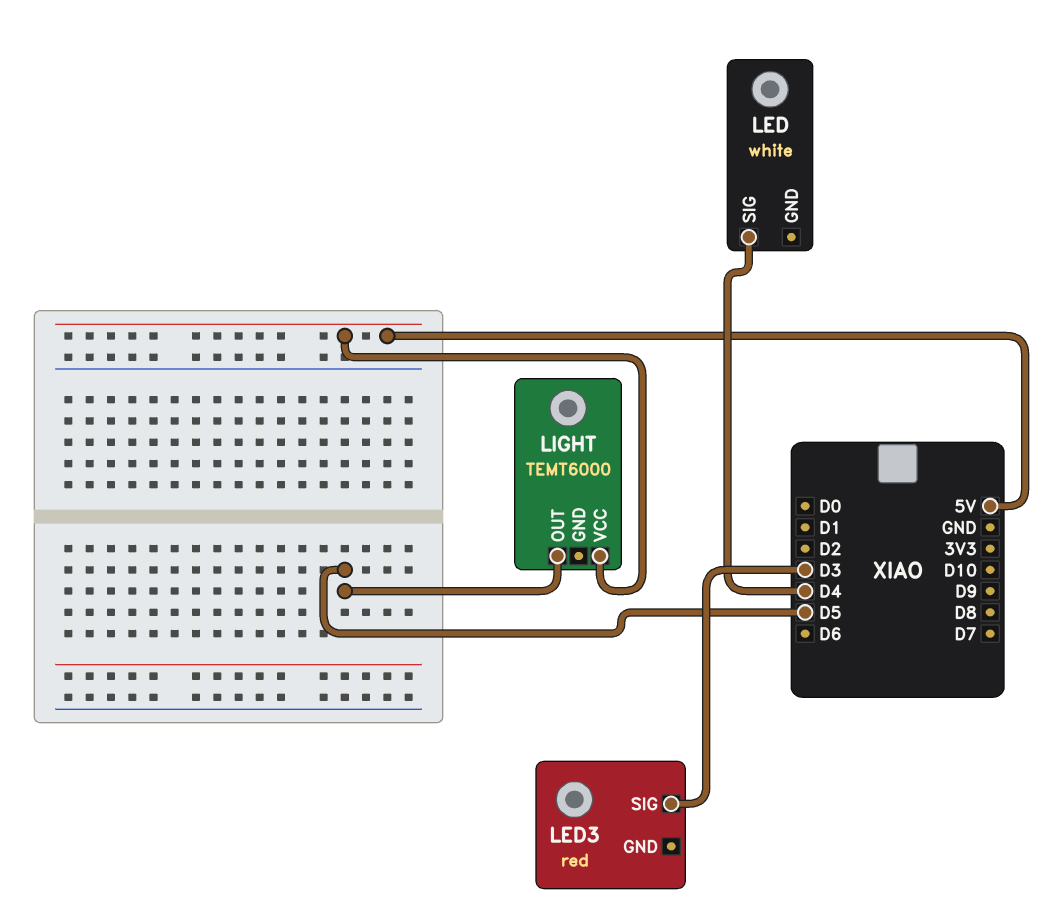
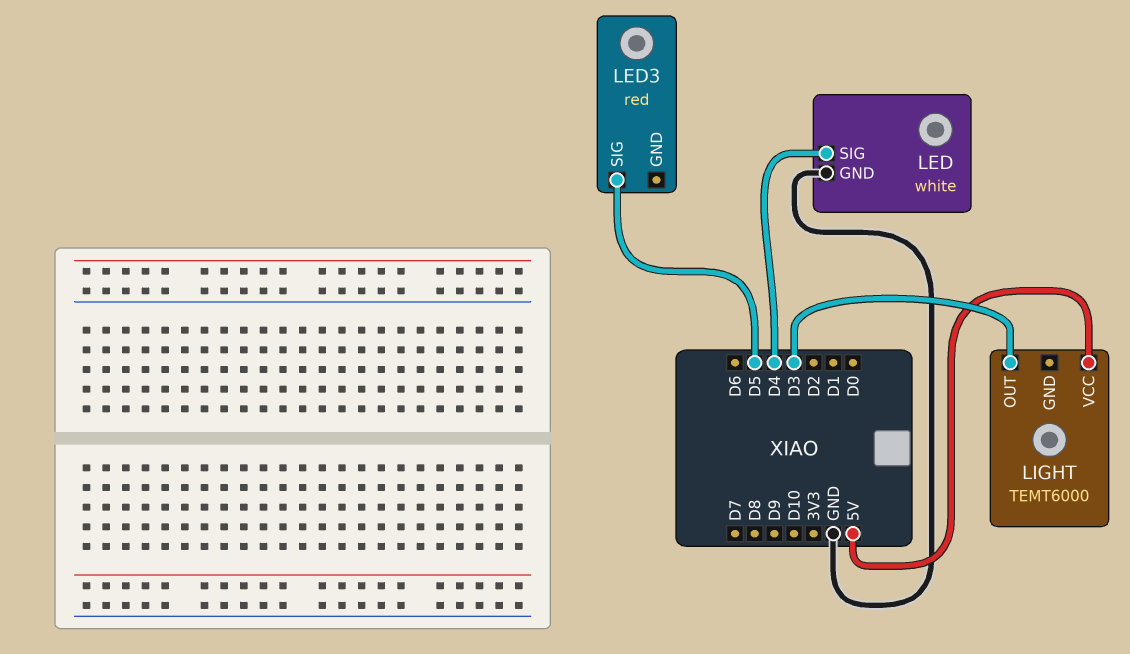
LED pin GND: none -> GND
LED3 pin SIG: D3 -> D5
LIGHT pin OUT: D5 -> D3

